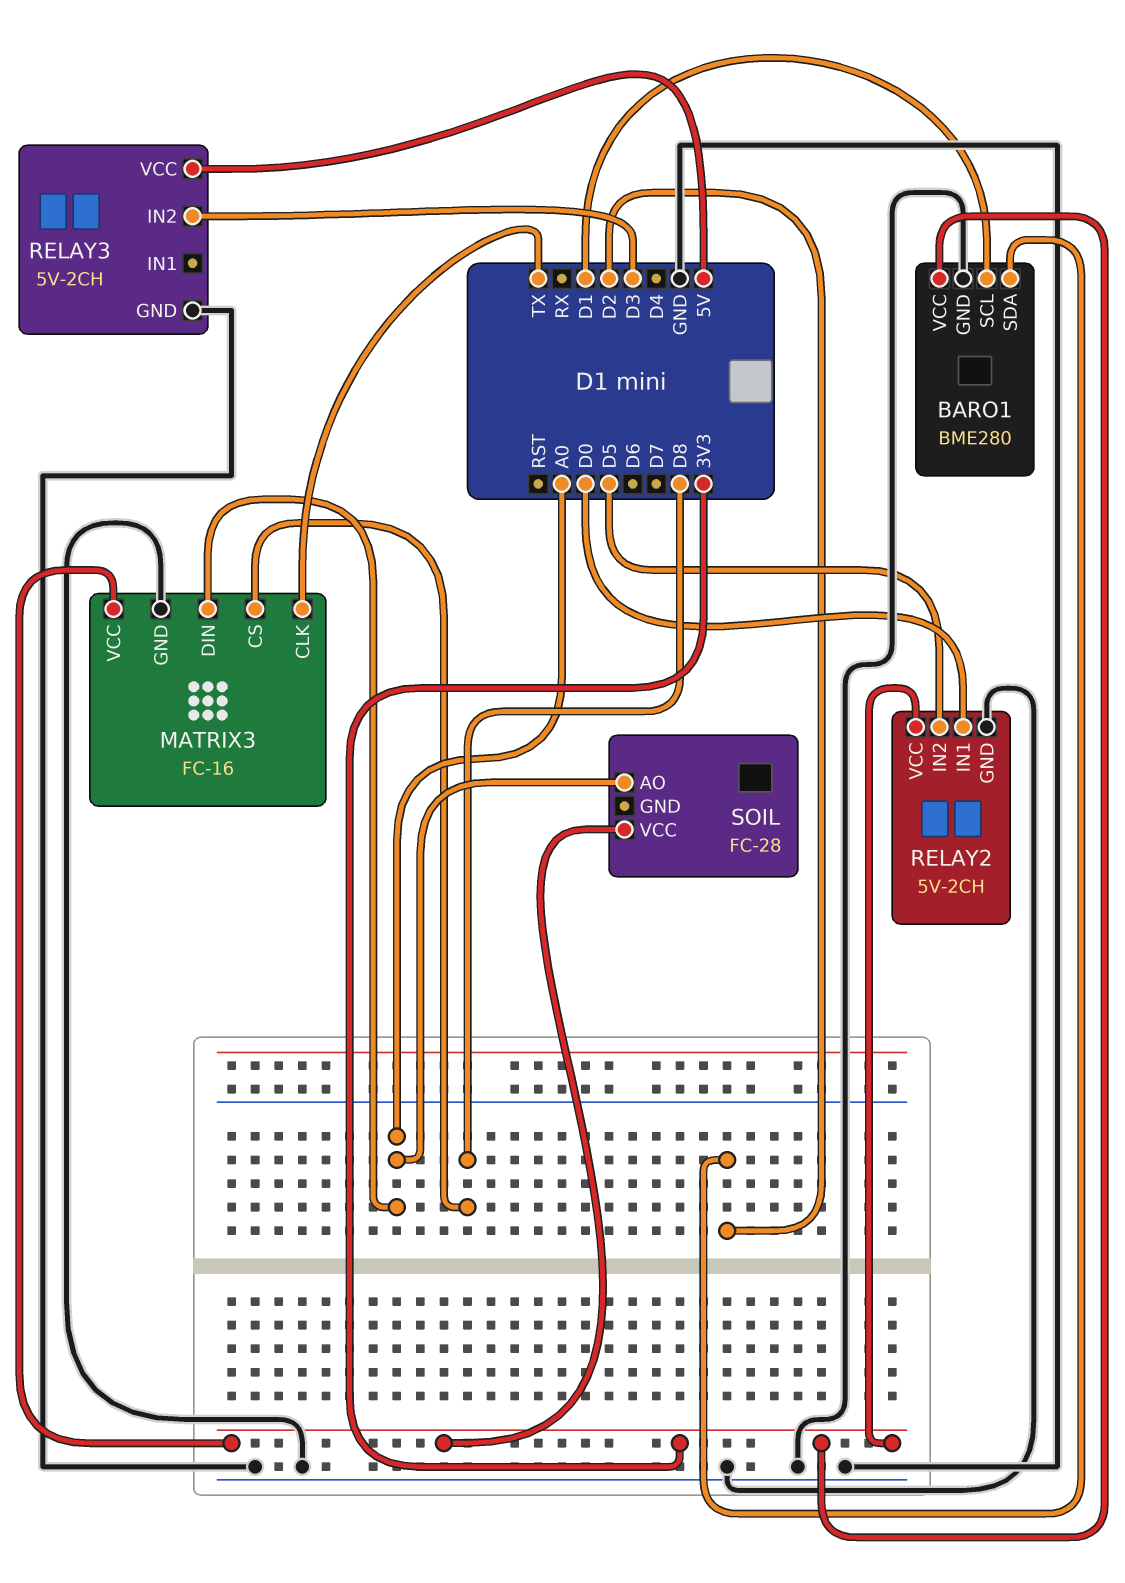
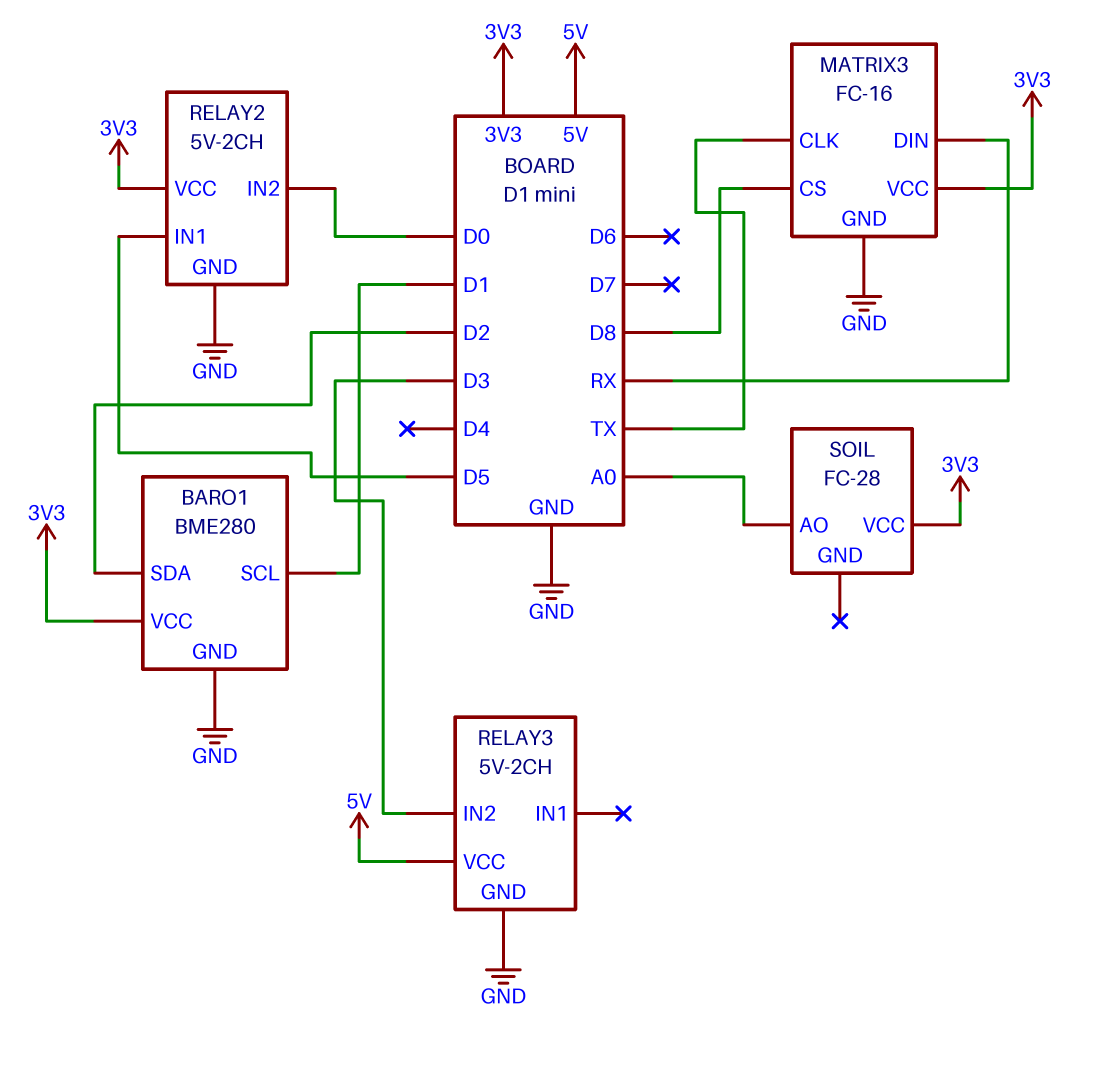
MATRIX3 pin DIN: A0 -> RX
RELAY2 pin IN1: D0 -> D5
RELAY2 pin IN2: D5 -> D0

